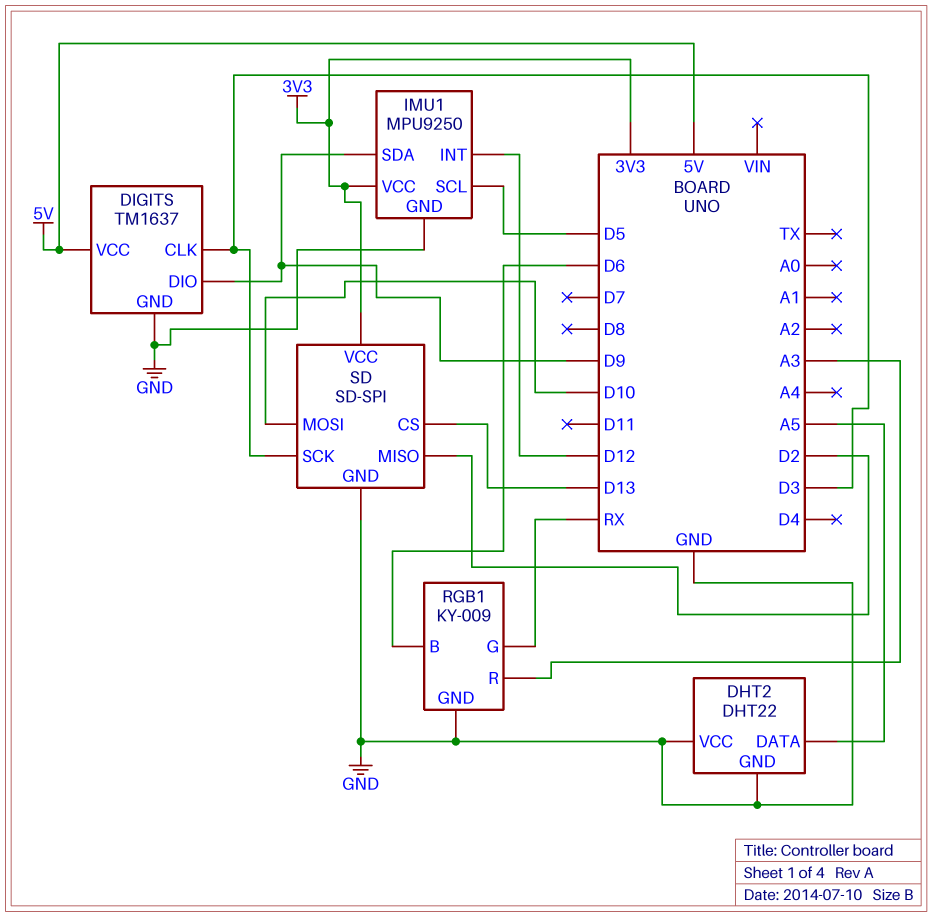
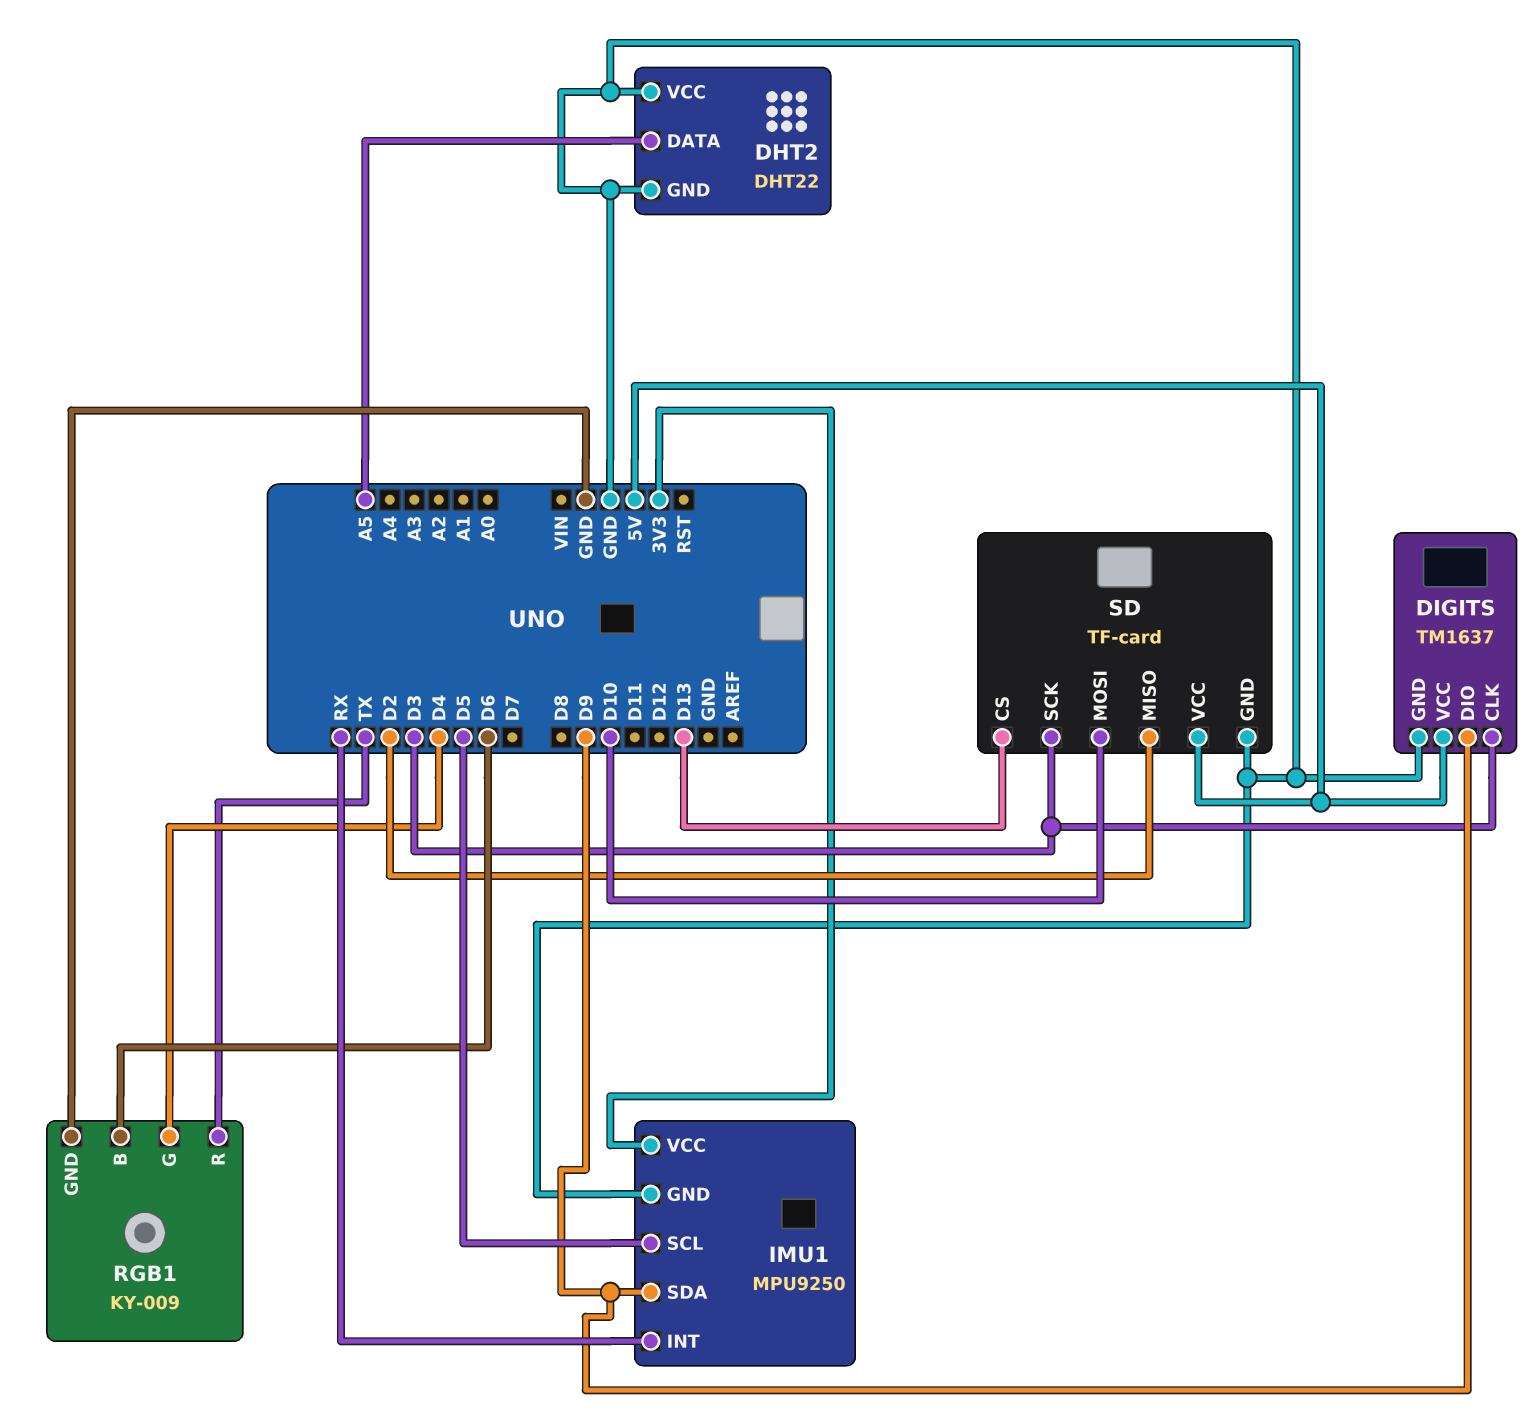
IMU1 pin INT: D12 -> RX
RGB1 pin G: RX -> D4
RGB1 pin R: A3 -> TX
SD: SD-SPI -> TF-card
SD pin VCC: 3V3 -> 5V

